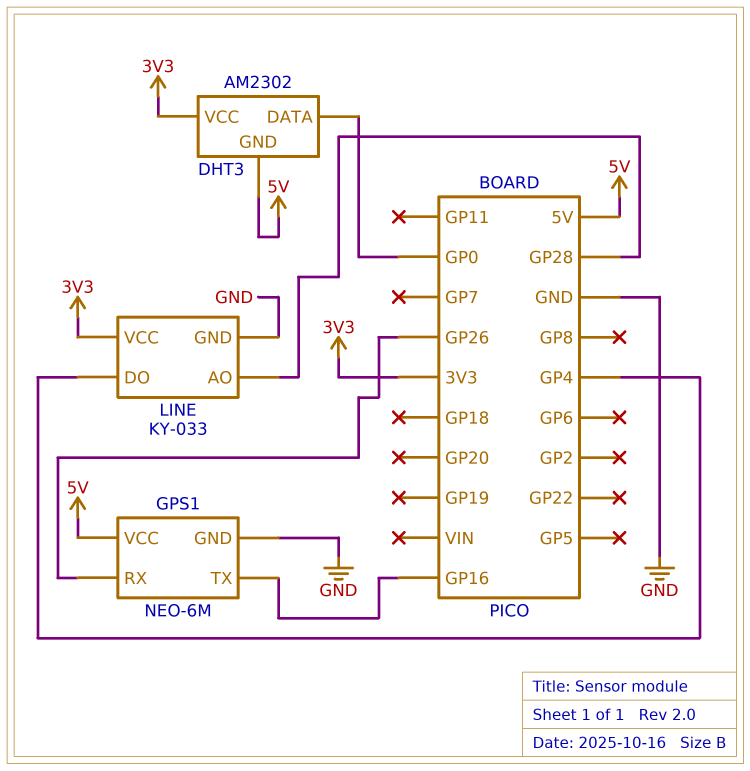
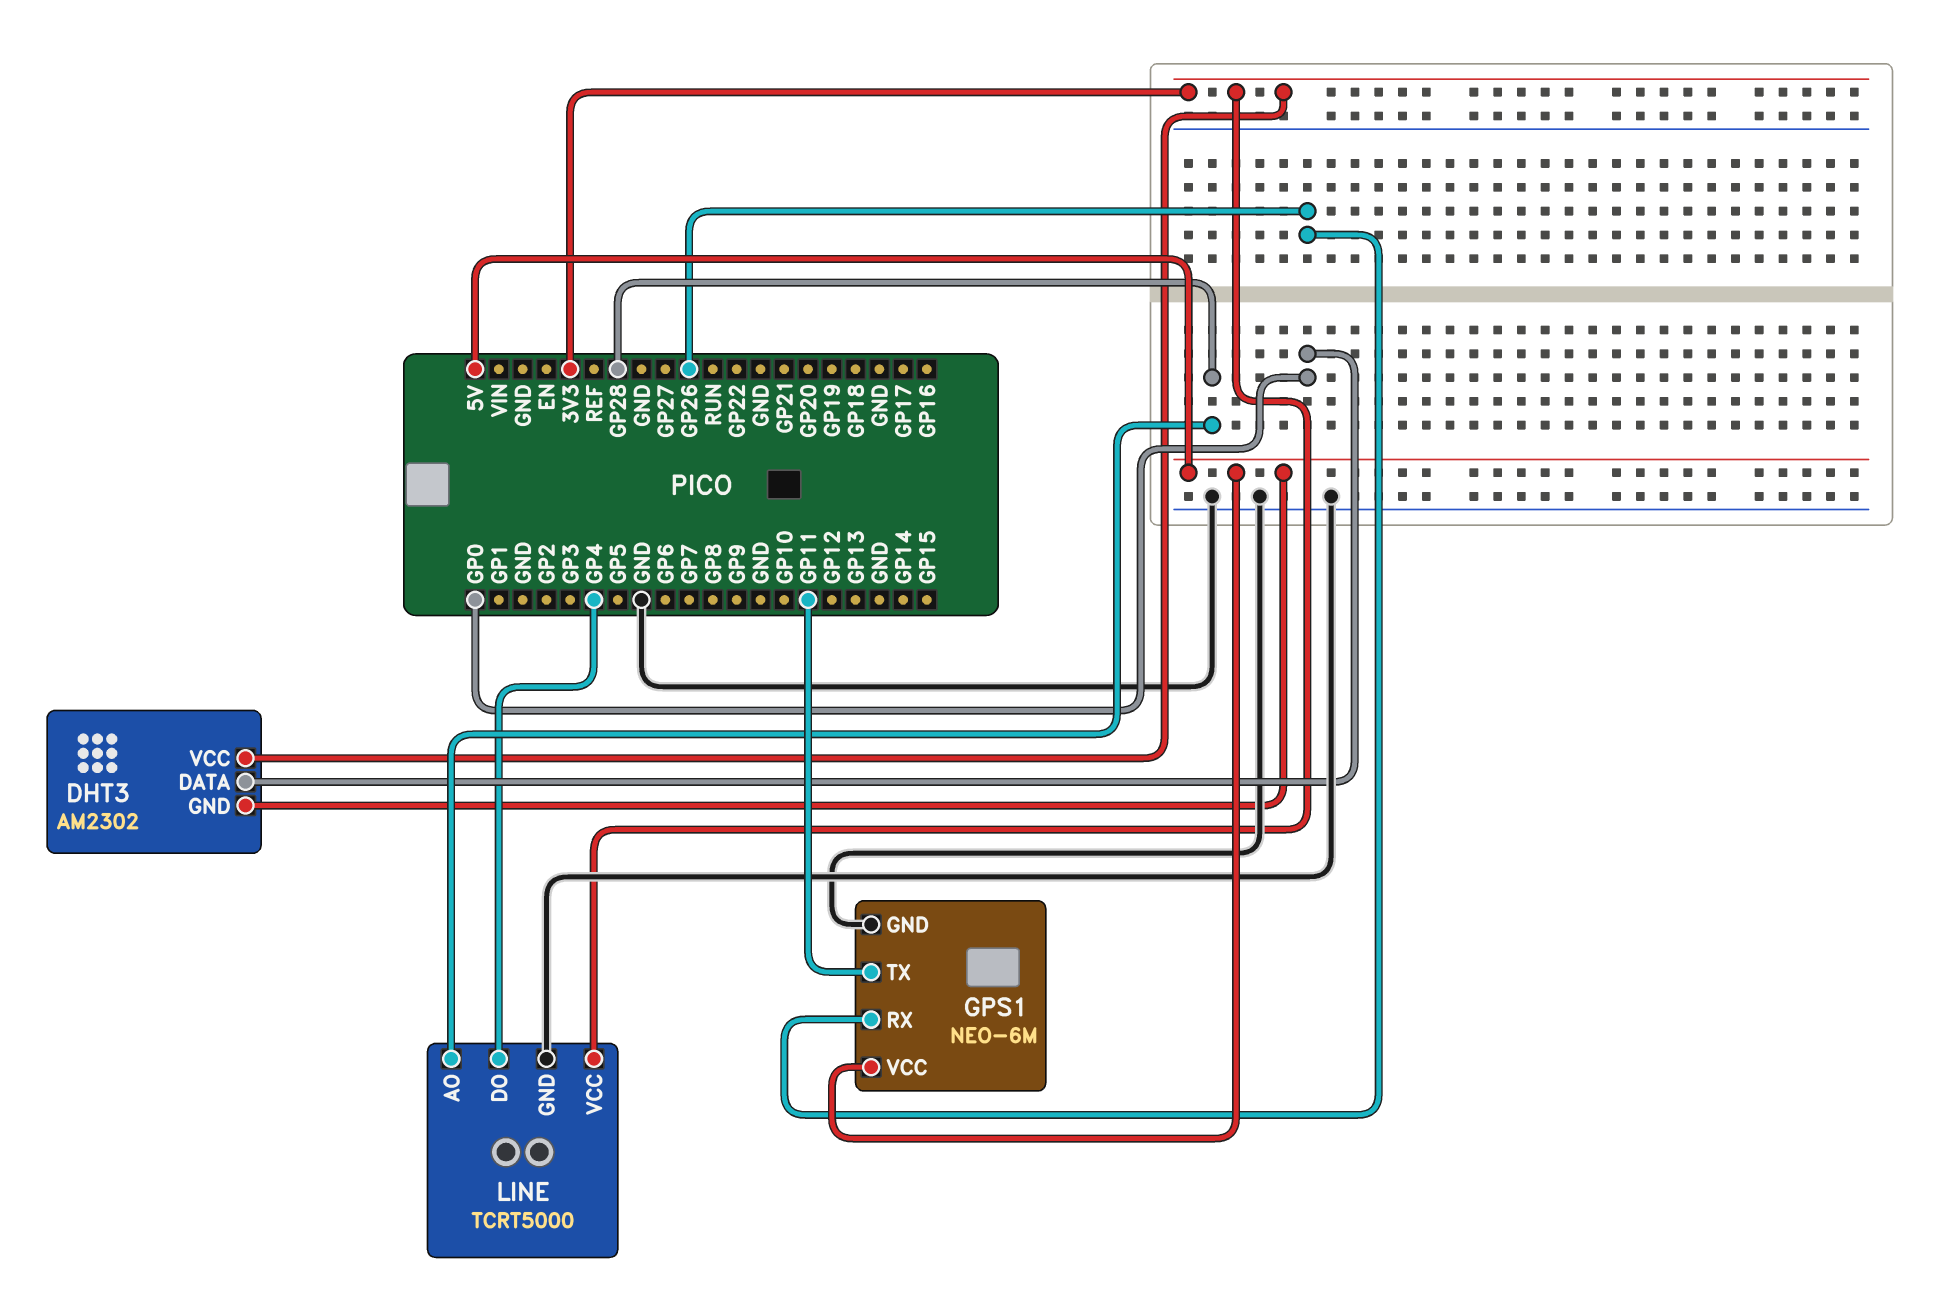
GPS1 pin TX: GP16 -> GP11
LINE: KY-033 -> TCRT5000

